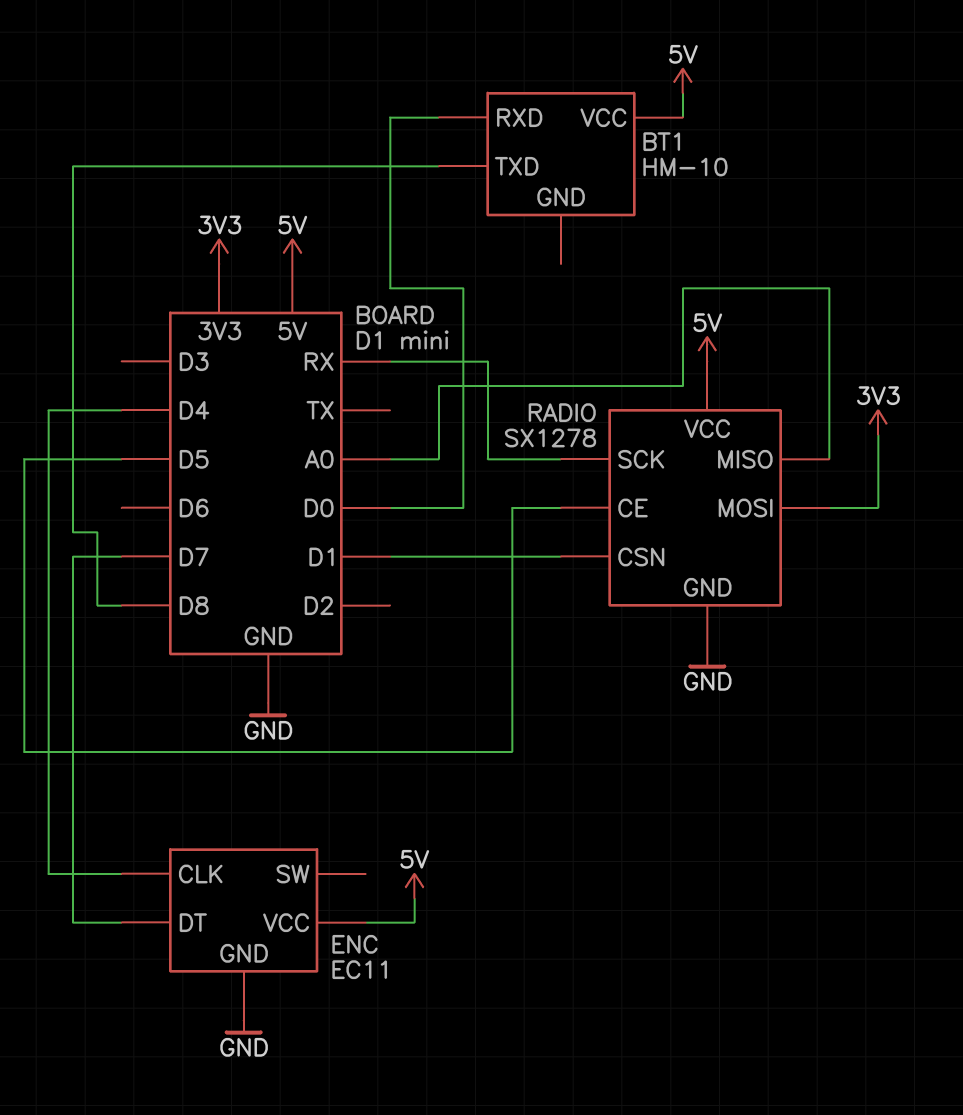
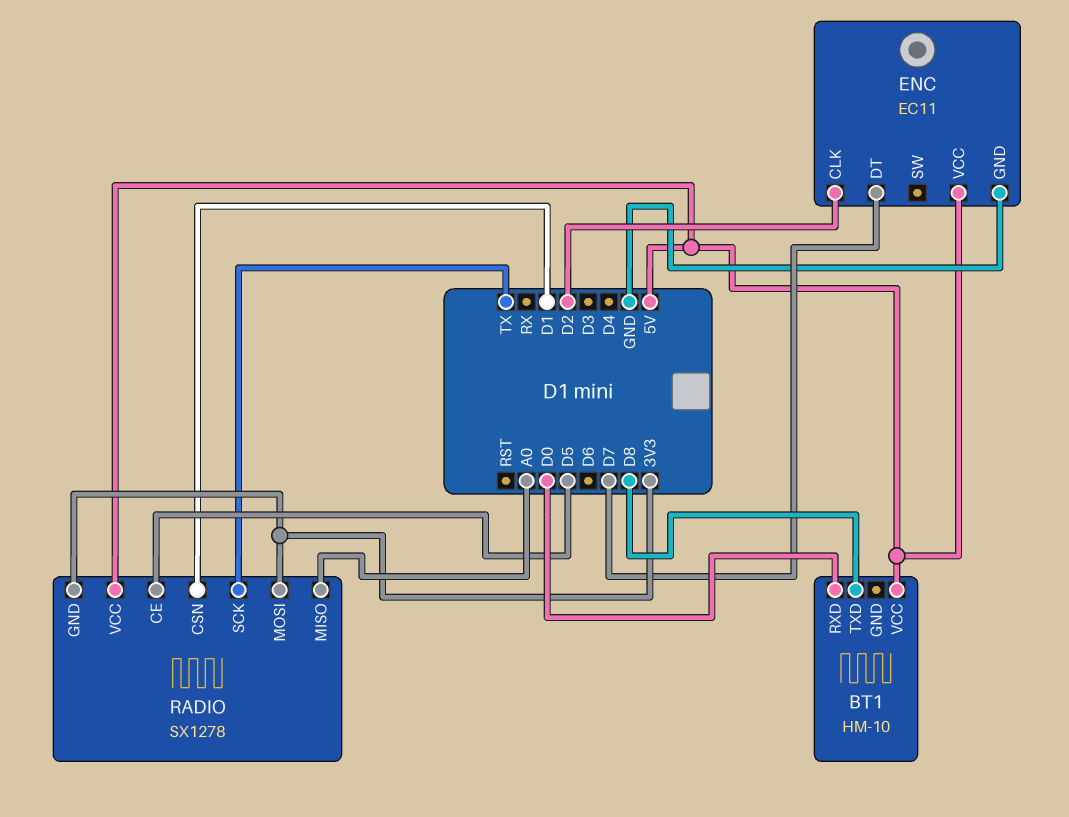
ENC pin CLK: D4 -> D2
RADIO pin GND: GND -> 3V3
RADIO pin SCK: RX -> TX

